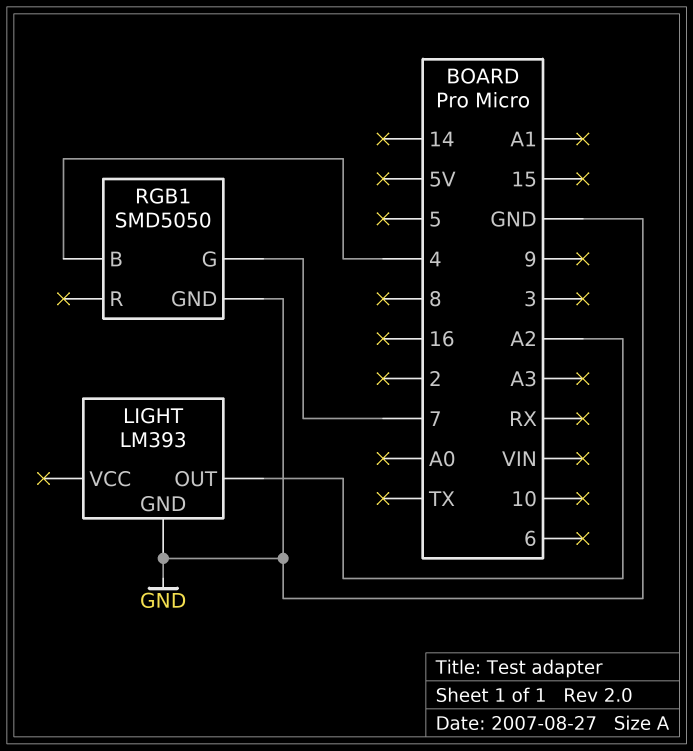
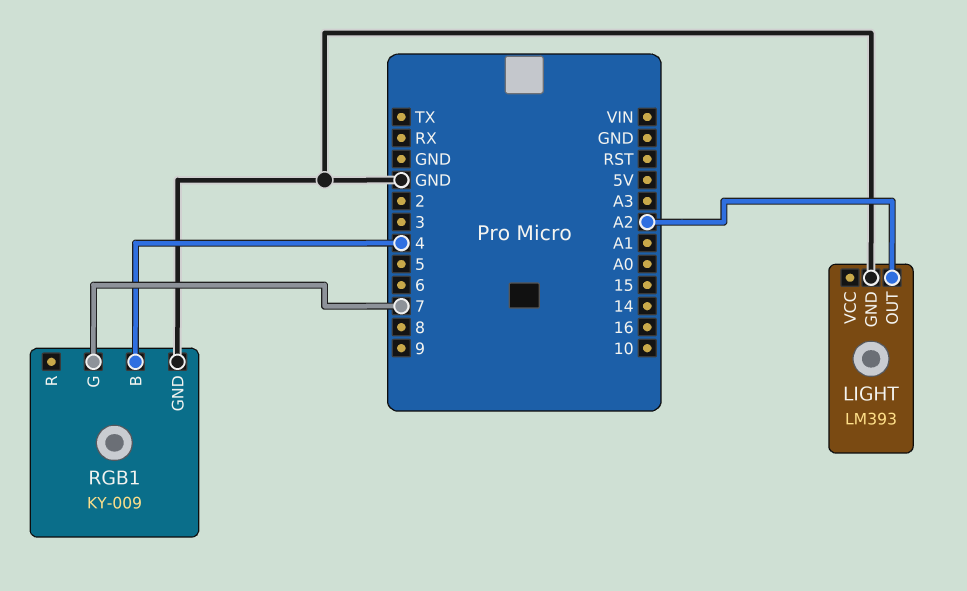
RGB1: SMD5050 -> KY-009

